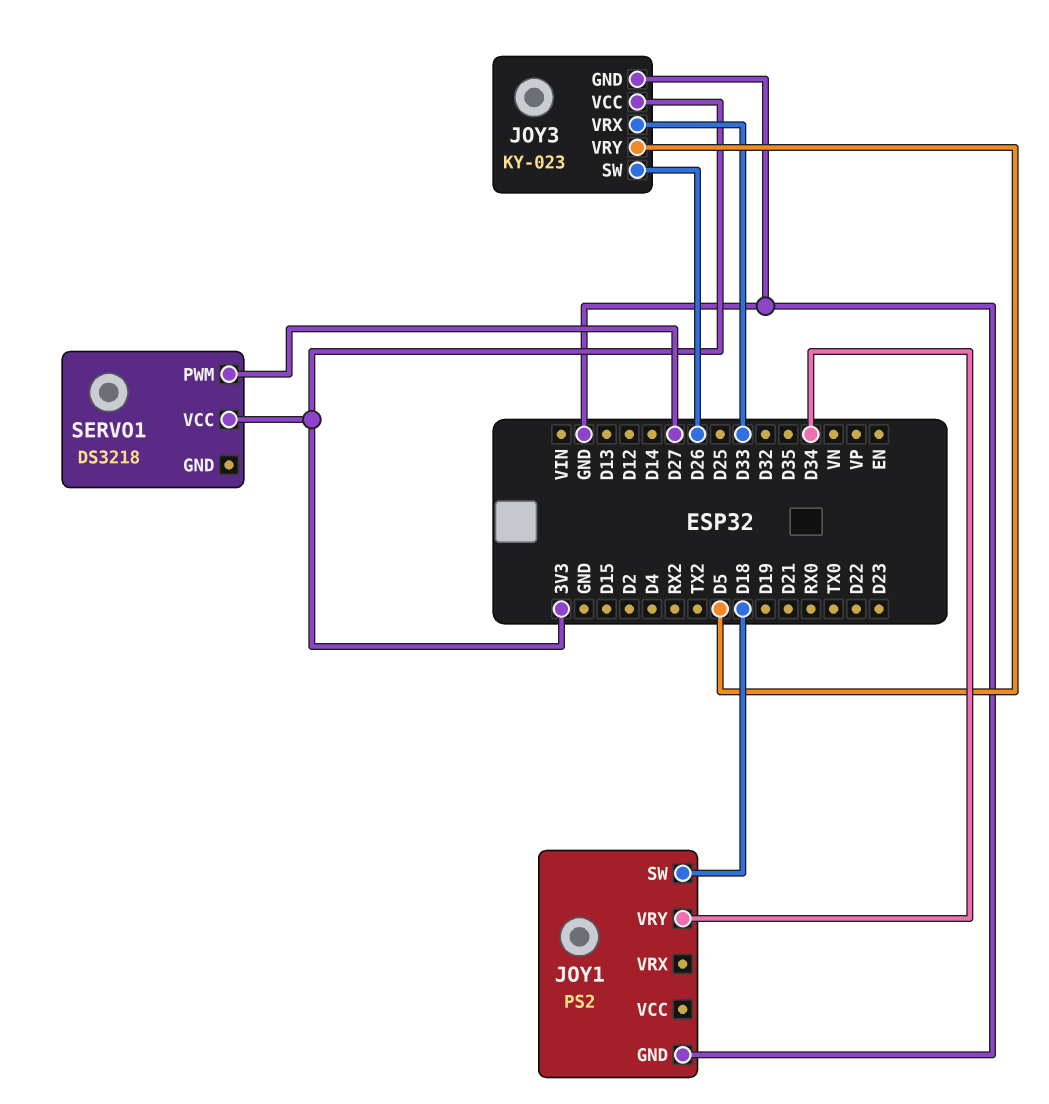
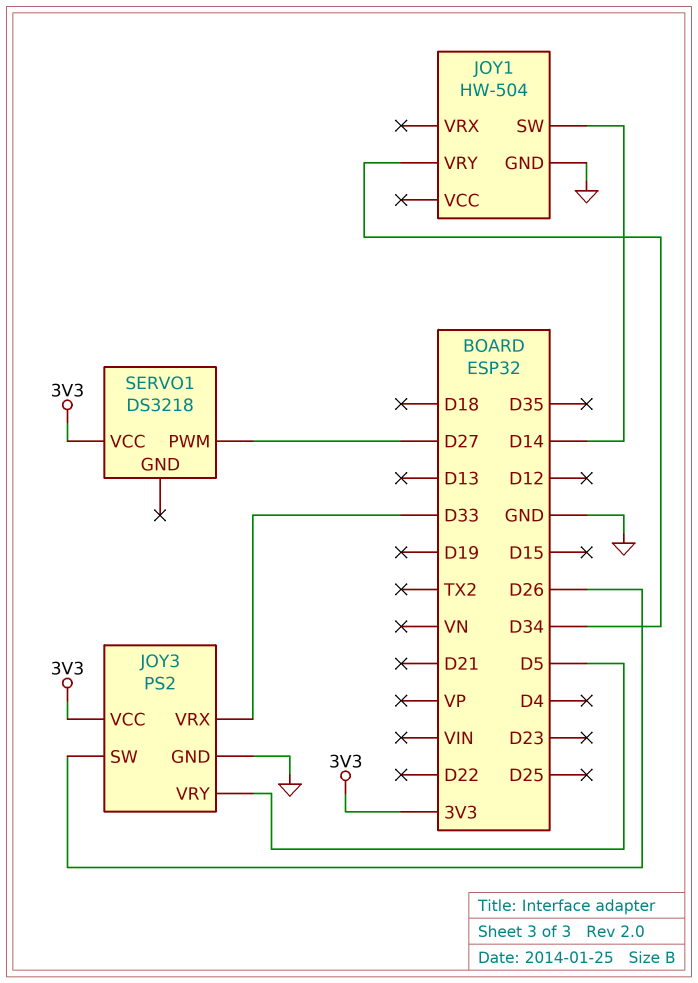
JOY1: PS2 -> HW-504
JOY1 pin SW: D18 -> D14
JOY3: KY-023 -> PS2

